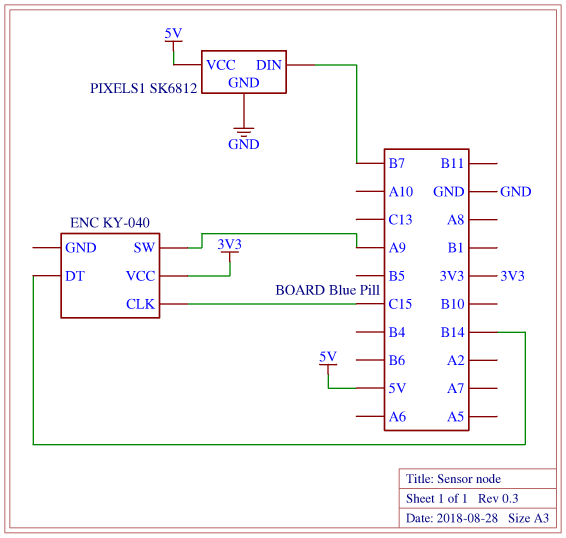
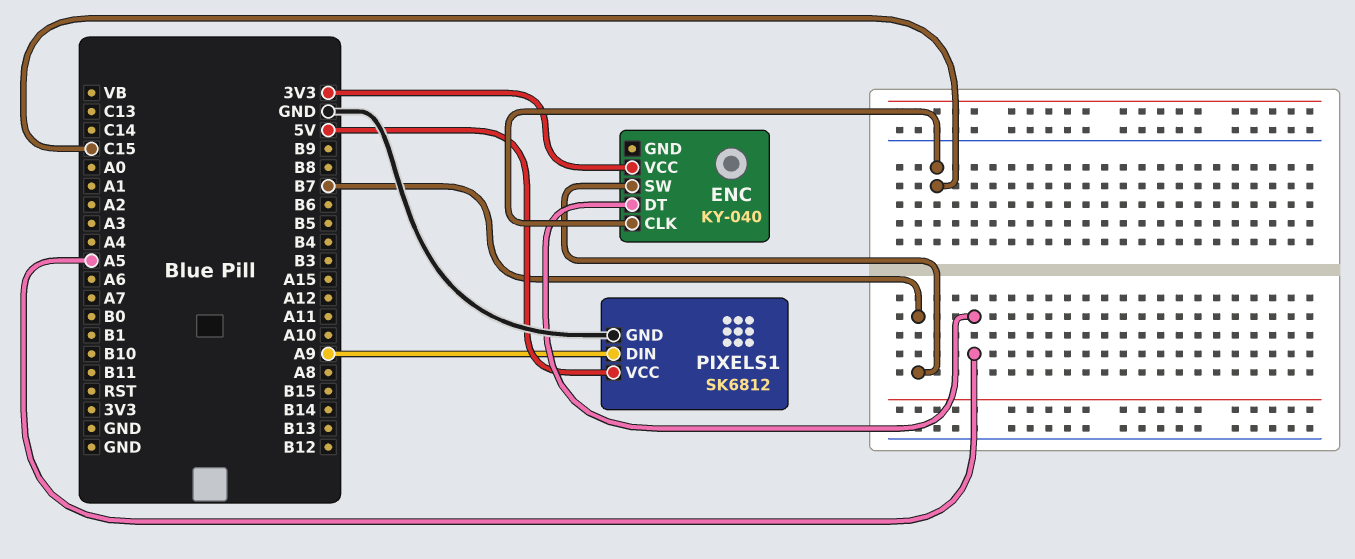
ENC pin DT: B14 -> A5
ENC pin SW: A9 -> B7
PIXELS1 pin DIN: B7 -> A9

